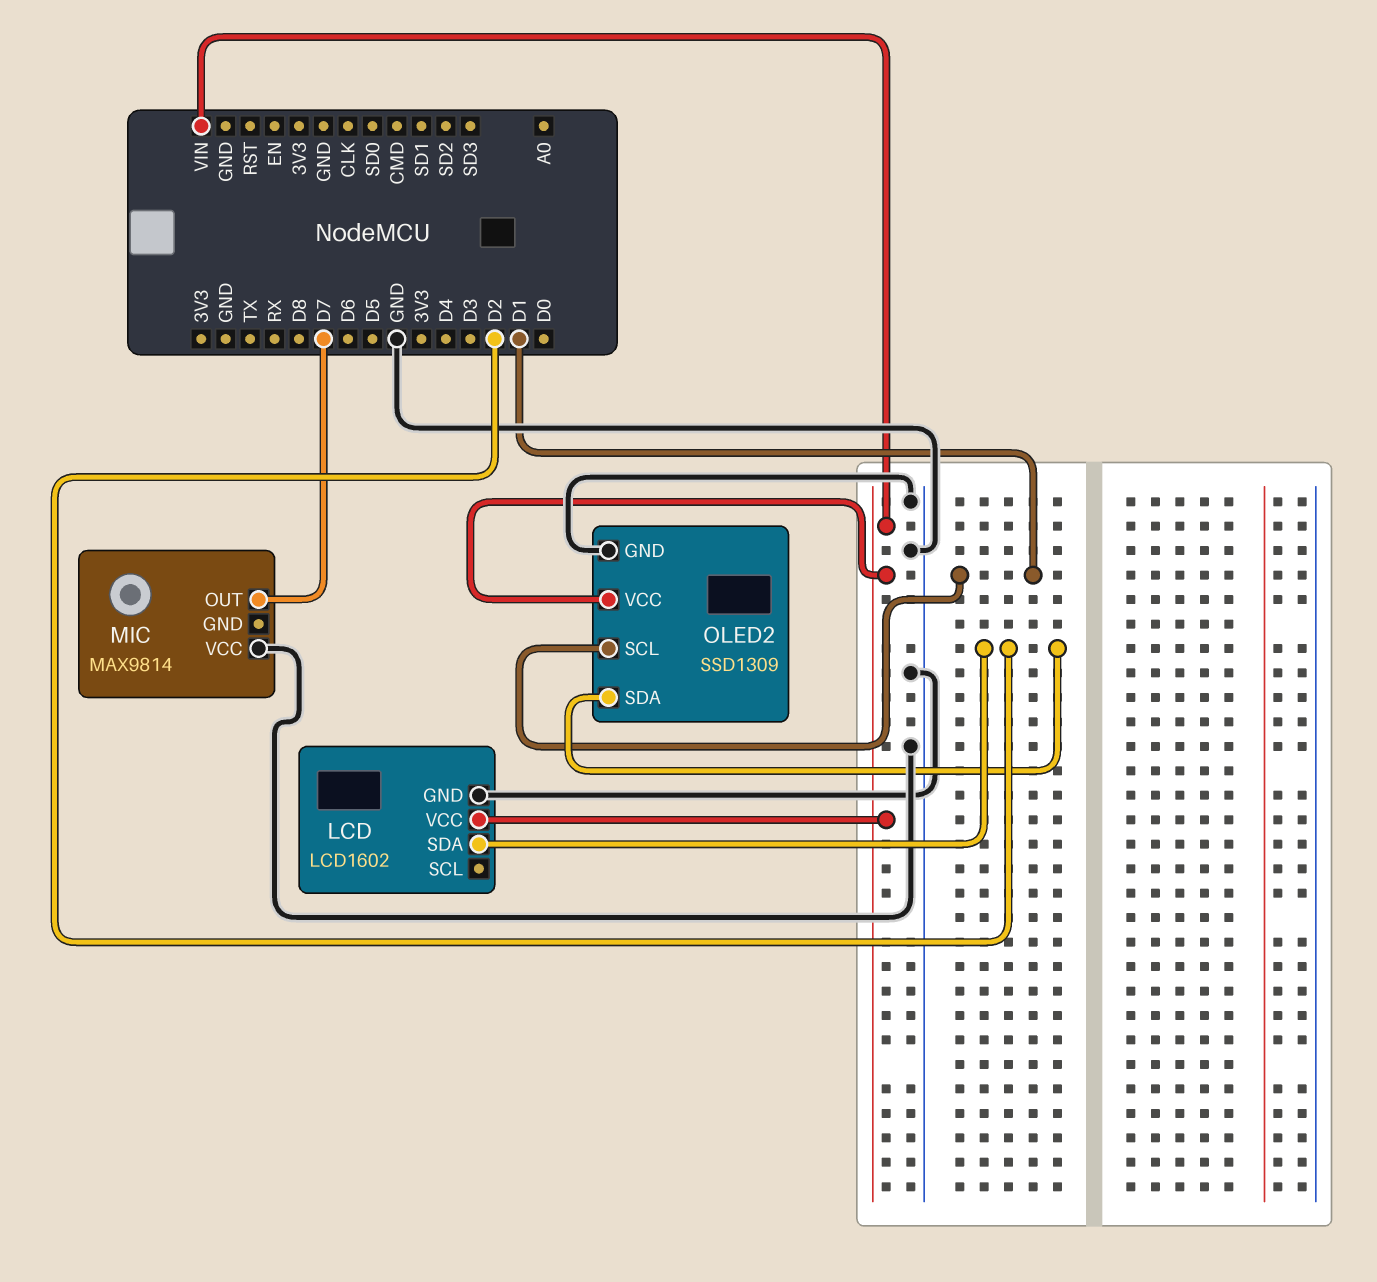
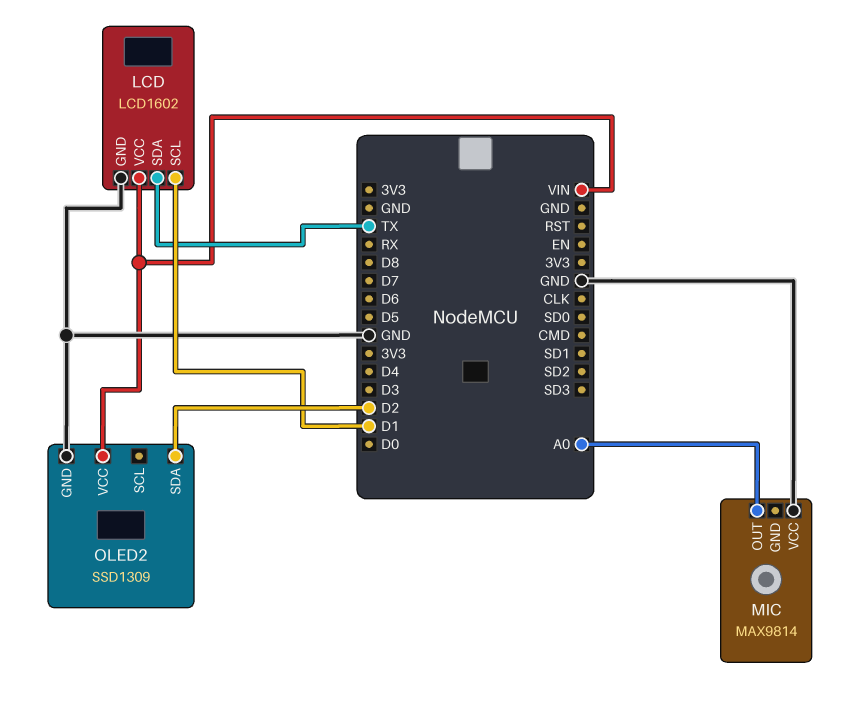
LCD pin SCL: none -> D1
LCD pin SDA: D2 -> TX
MIC pin OUT: D7 -> A0
OLED2 pin SCL: D1 -> none

